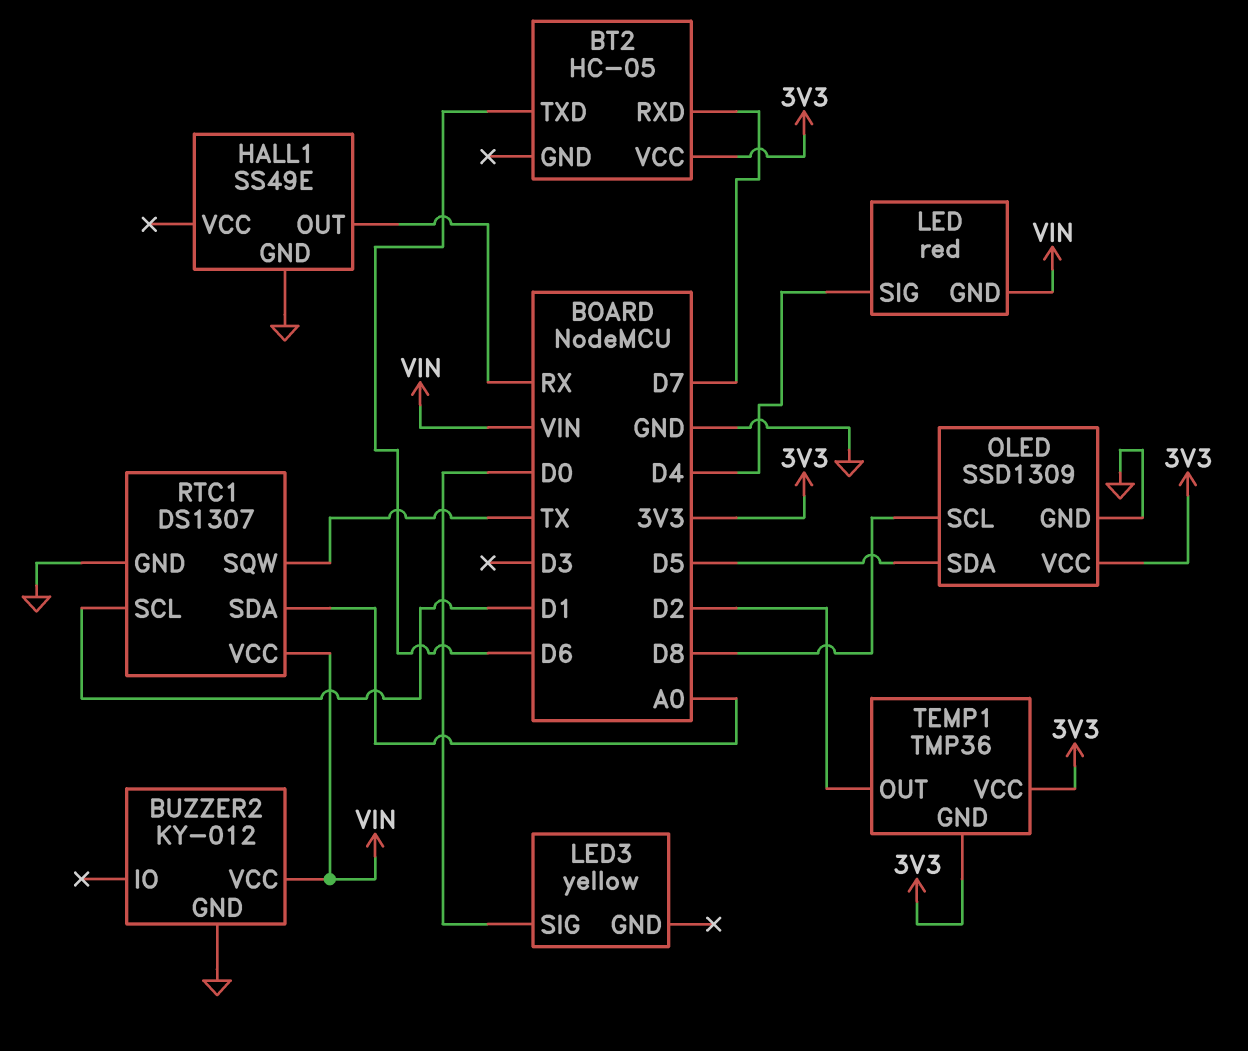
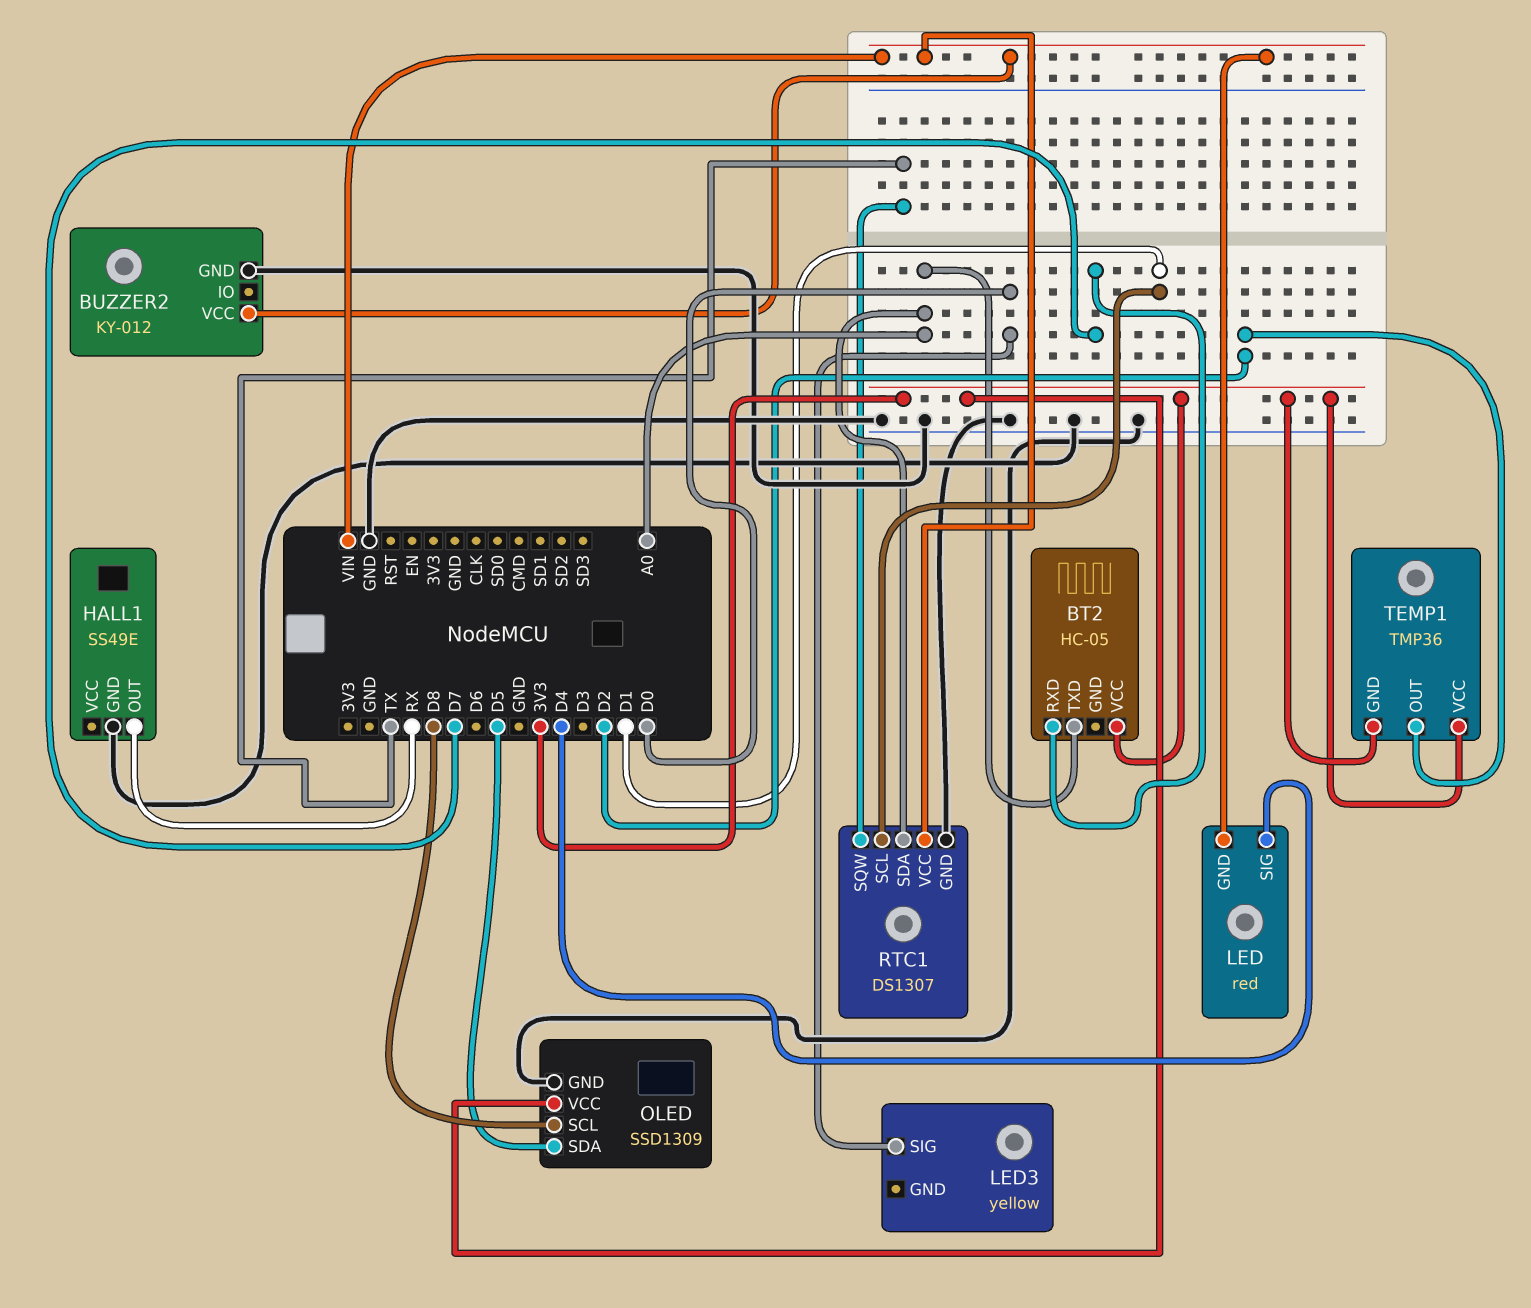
BT2 pin TXD: D6 -> A0

